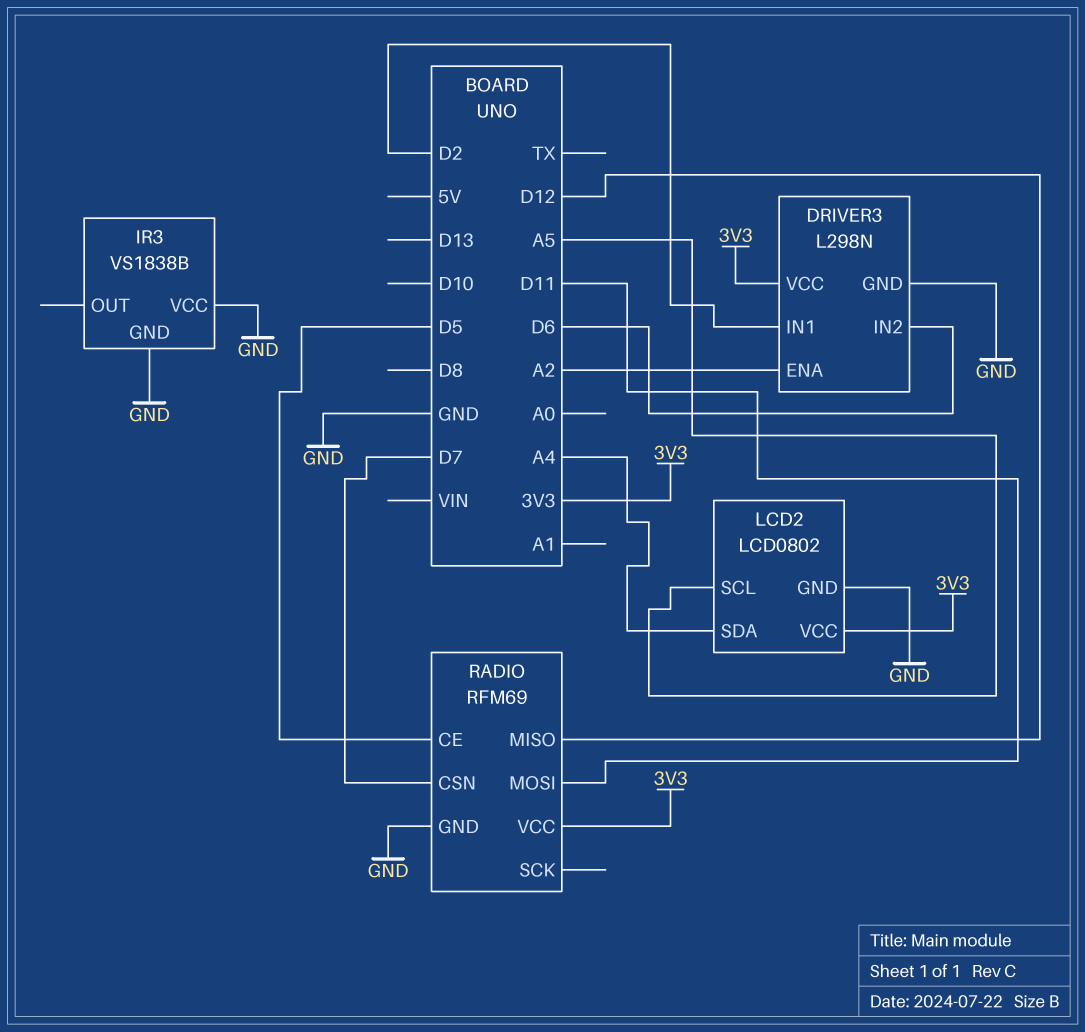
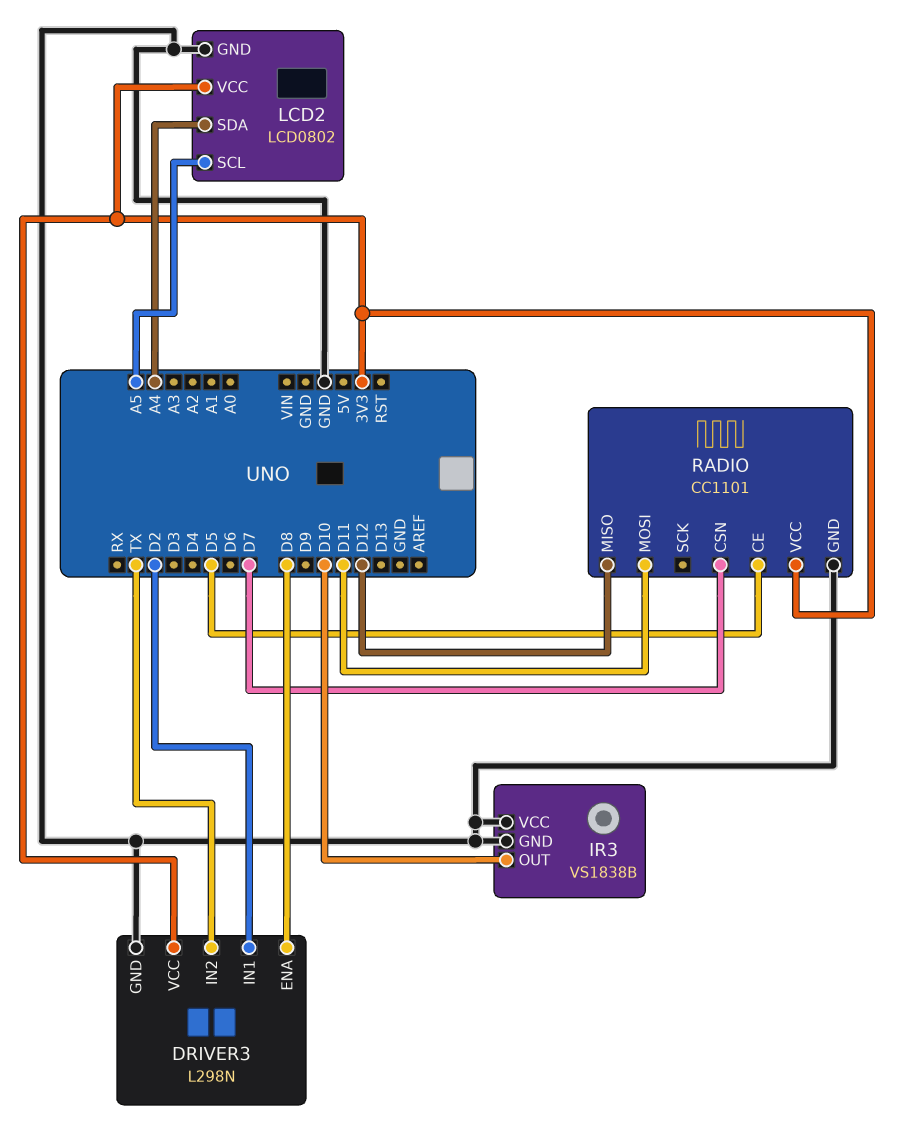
DRIVER3 pin ENA: A2 -> D8
DRIVER3 pin IN2: D6 -> TX
IR3 pin OUT: none -> D10
RADIO: RFM69 -> CC1101

